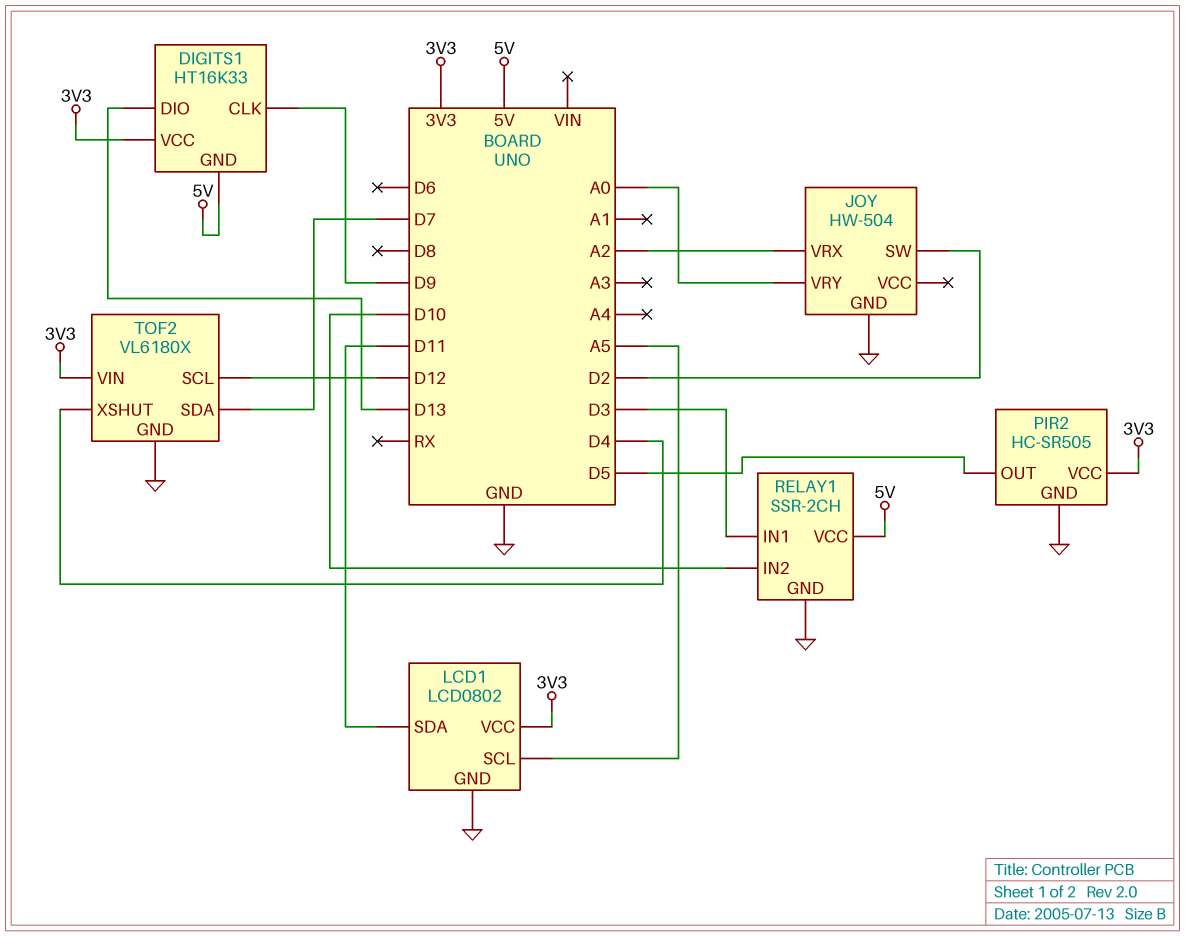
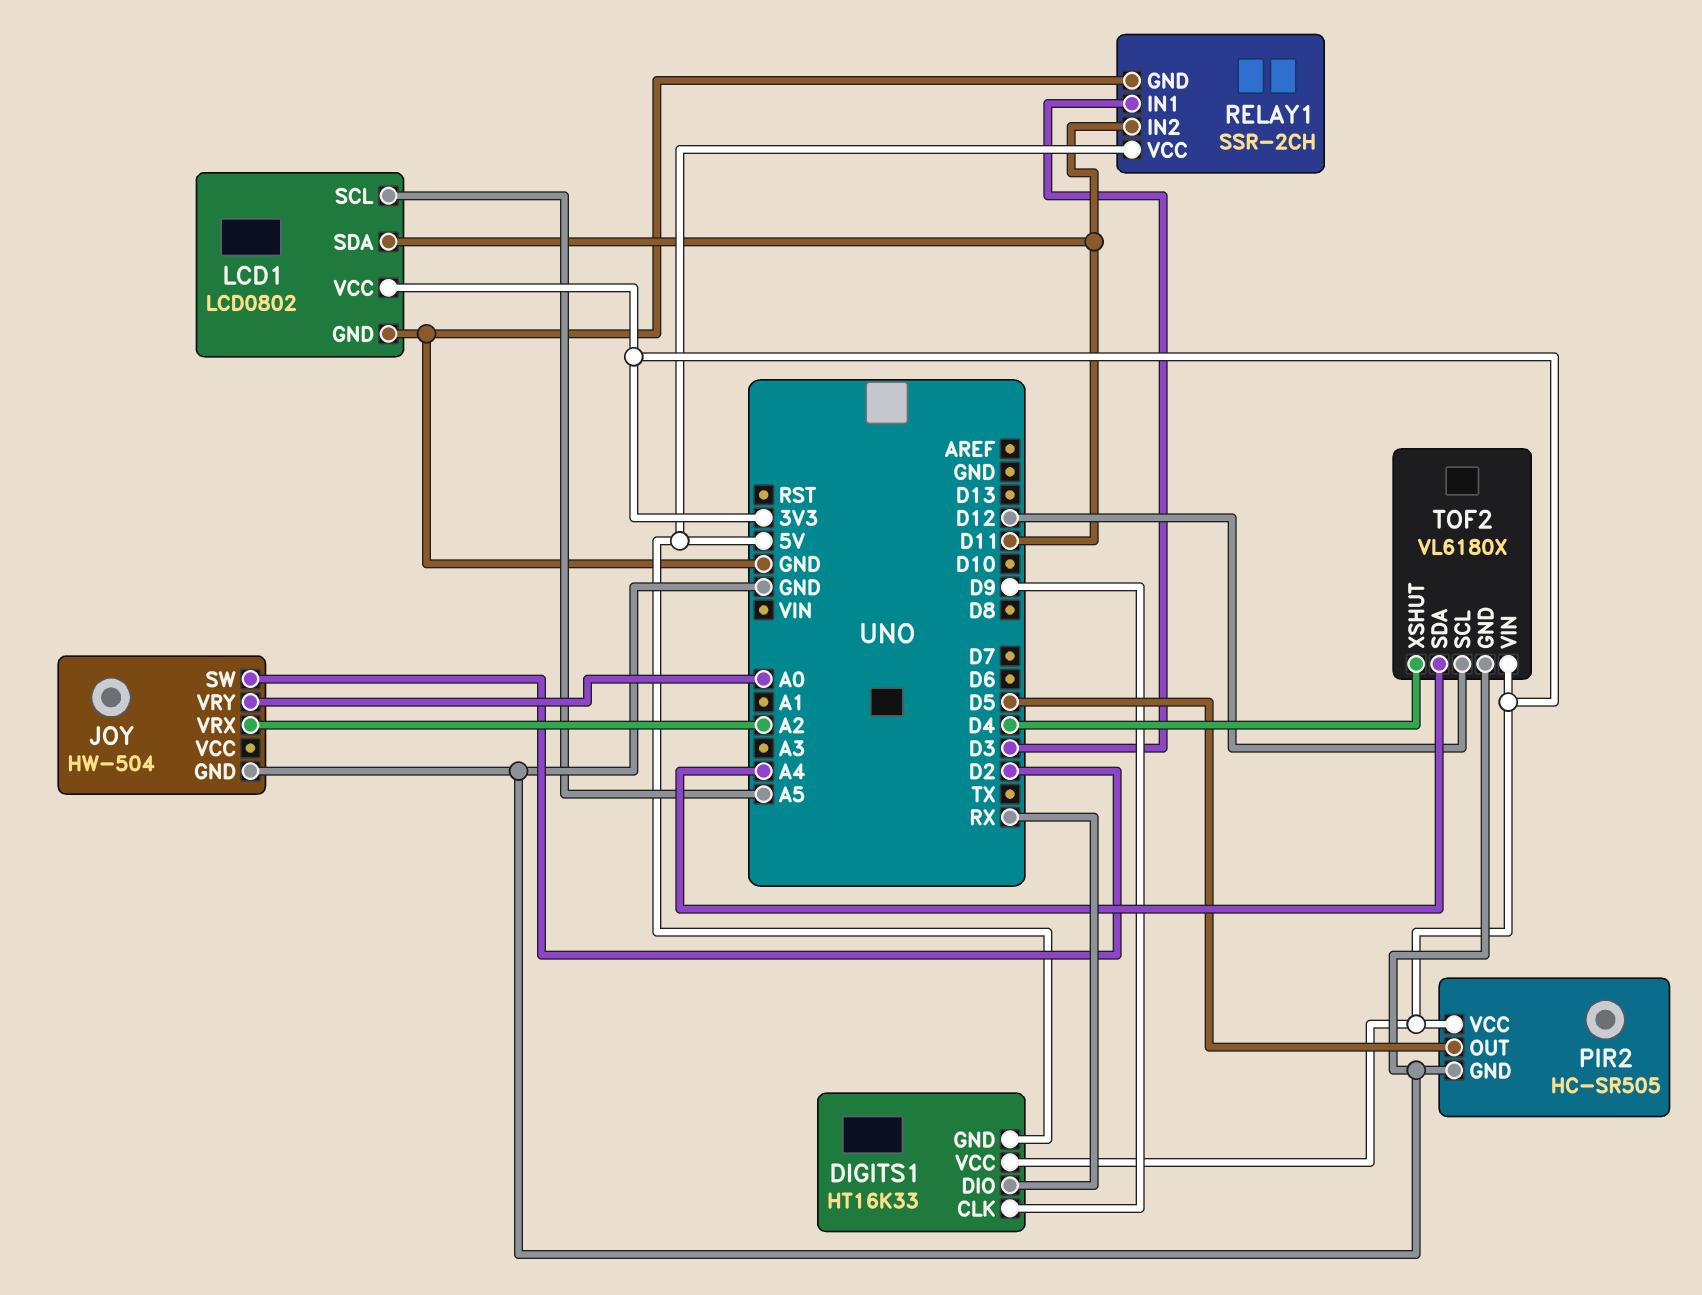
DIGITS1 pin DIO: D13 -> RX
RELAY1 pin IN2: D10 -> D11
TOF2 pin SDA: D7 -> A4

